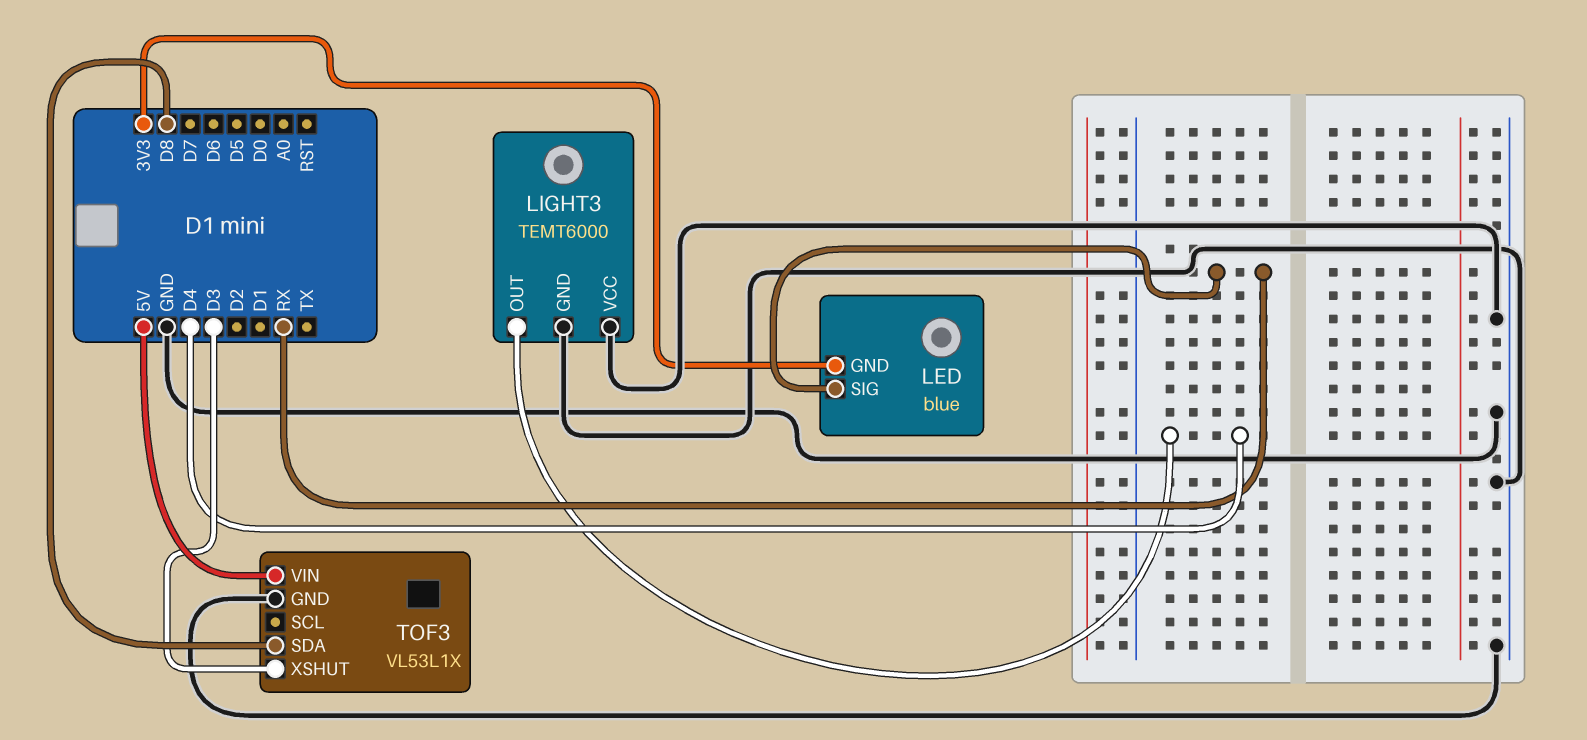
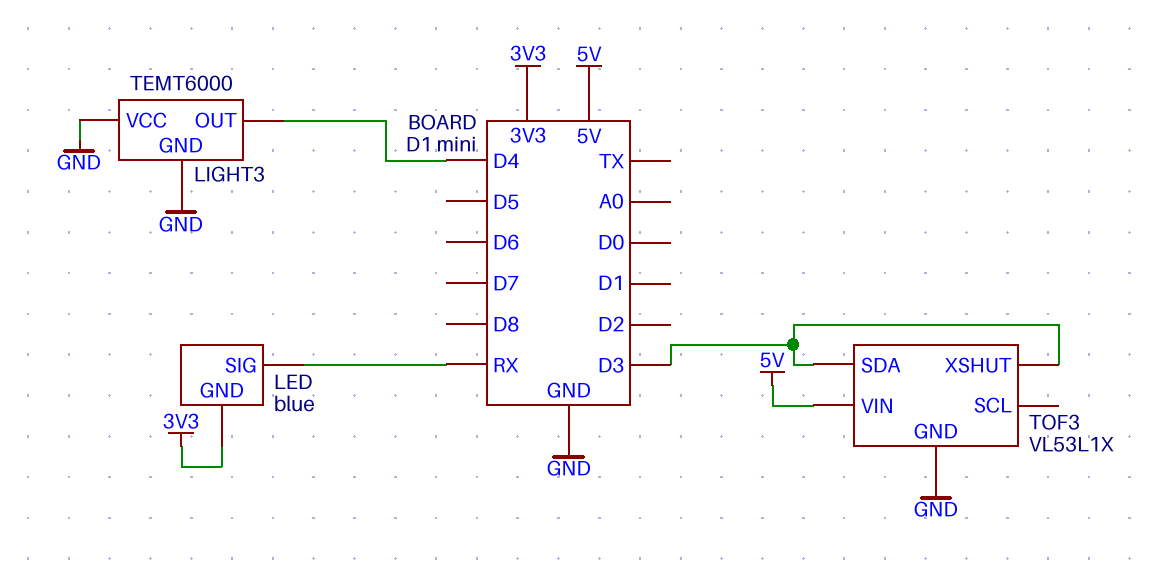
TOF3 pin SDA: D8 -> D3

